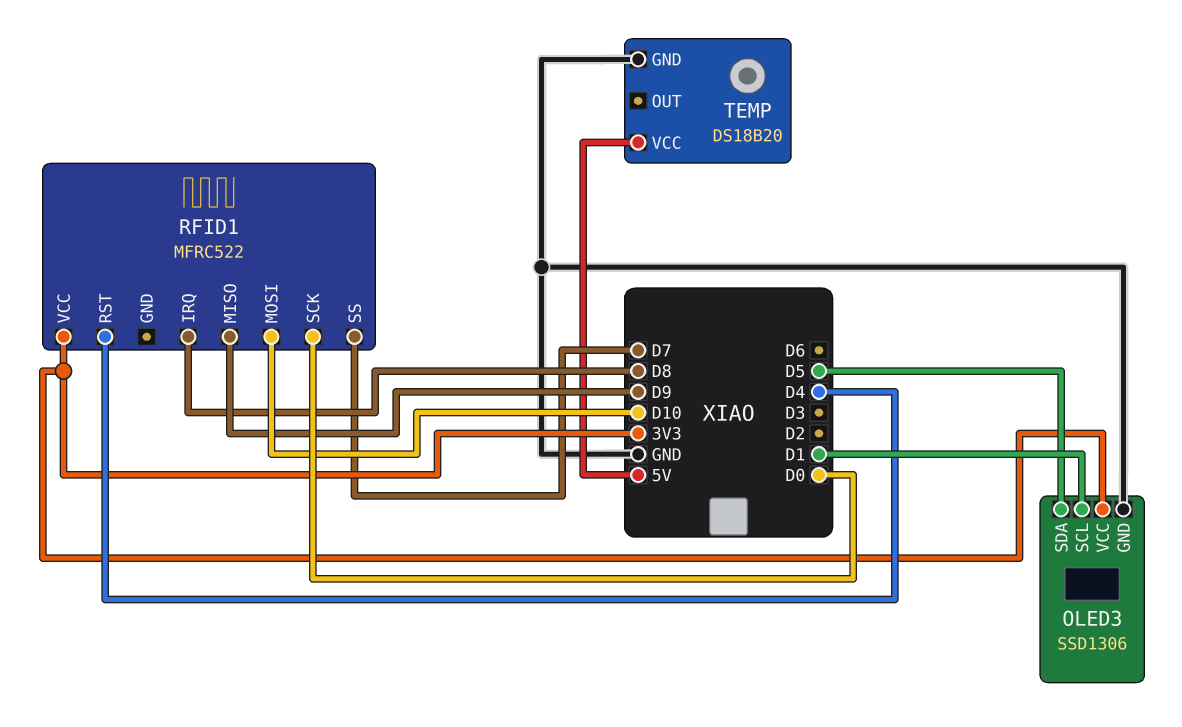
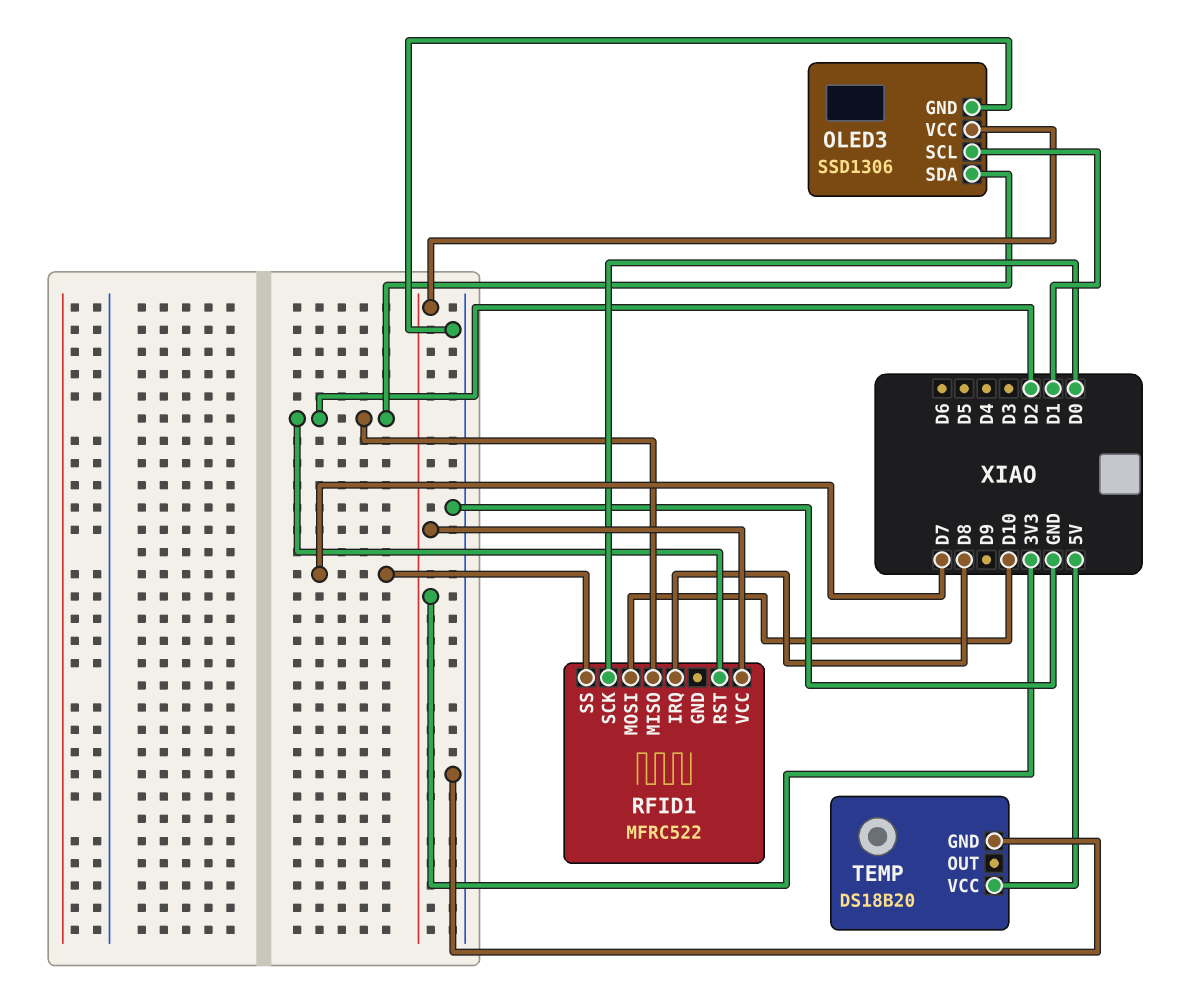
OLED3 pin SDA: D5 -> D2
RFID1 pin MISO: D9 -> D2
RFID1 pin RST: D4 -> D2

